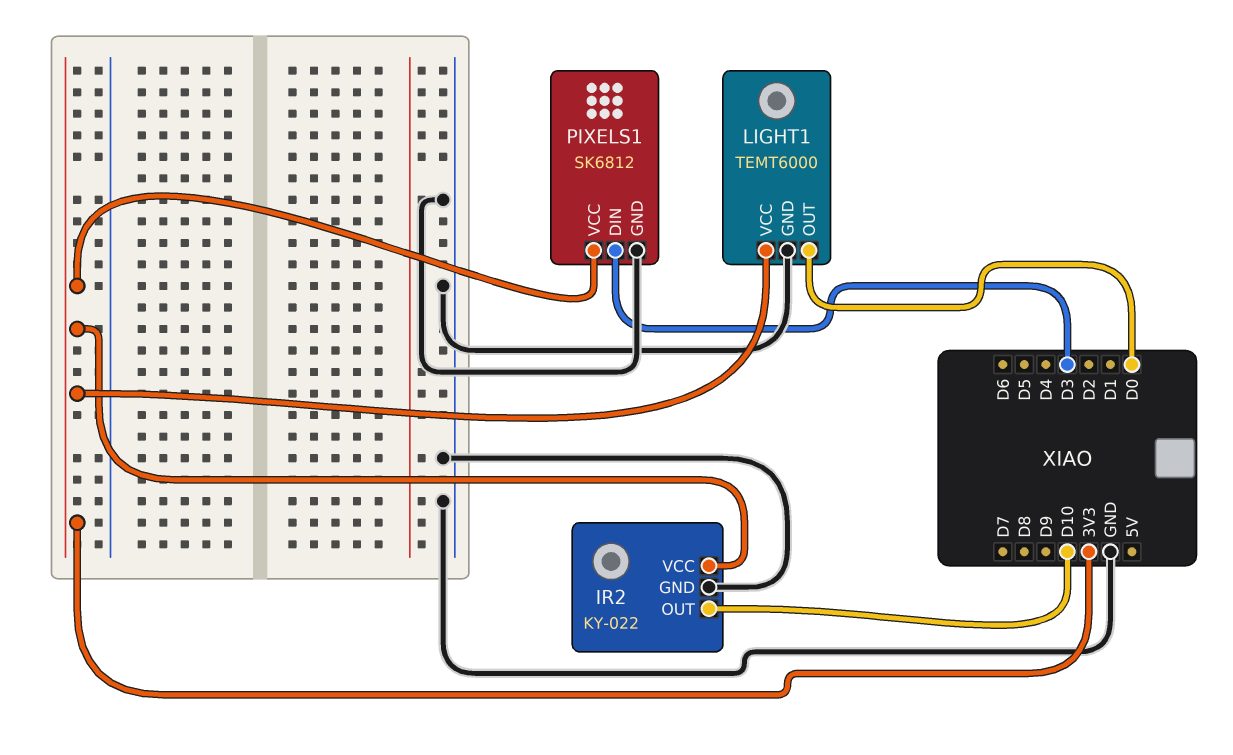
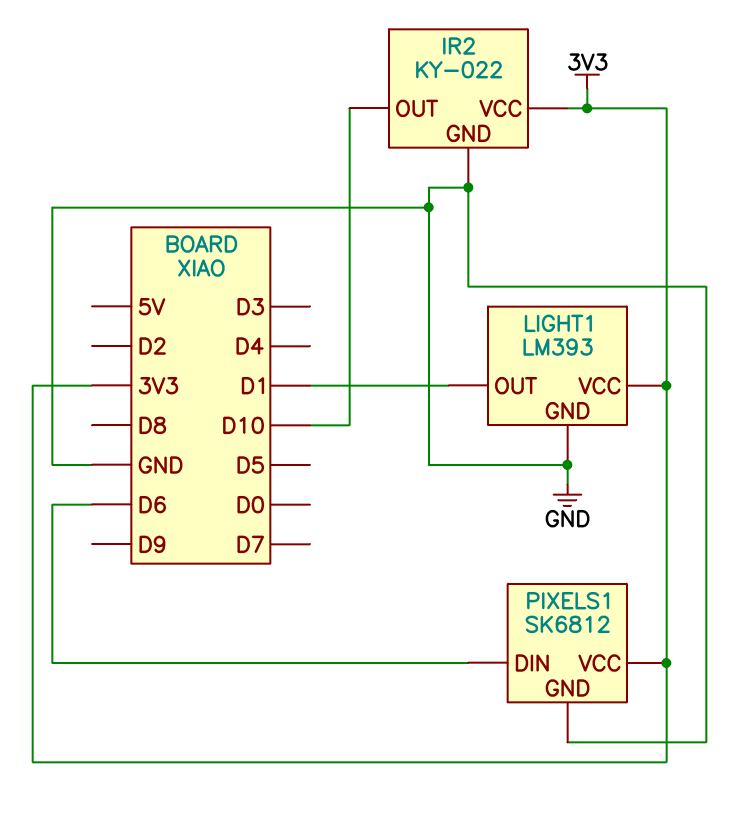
LIGHT1: TEMT6000 -> LM393
LIGHT1 pin OUT: D0 -> D1
PIXELS1 pin DIN: D3 -> D6

